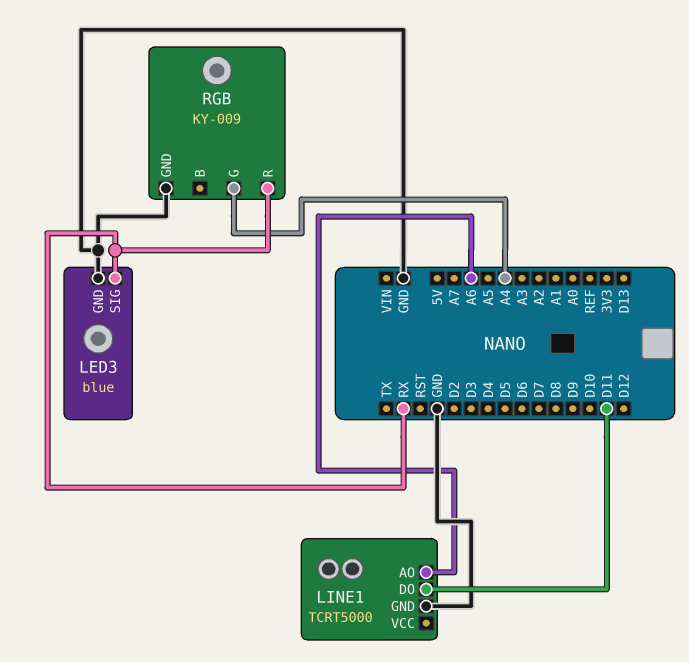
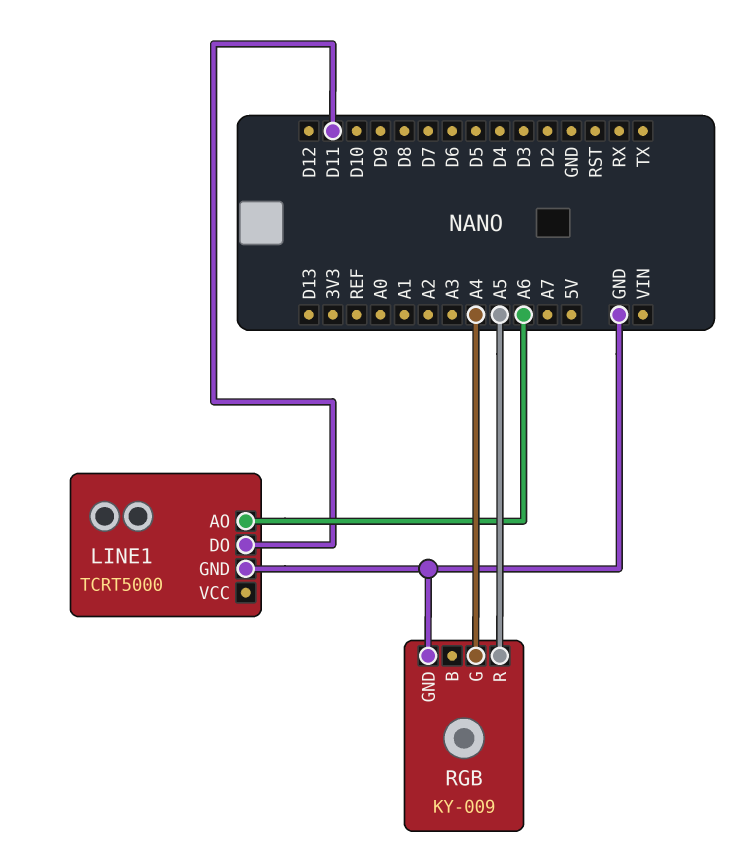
LED3: blue -> none
LED3 pin GND: GND -> none
LED3 pin SIG: RX -> none
RGB pin R: RX -> A5

